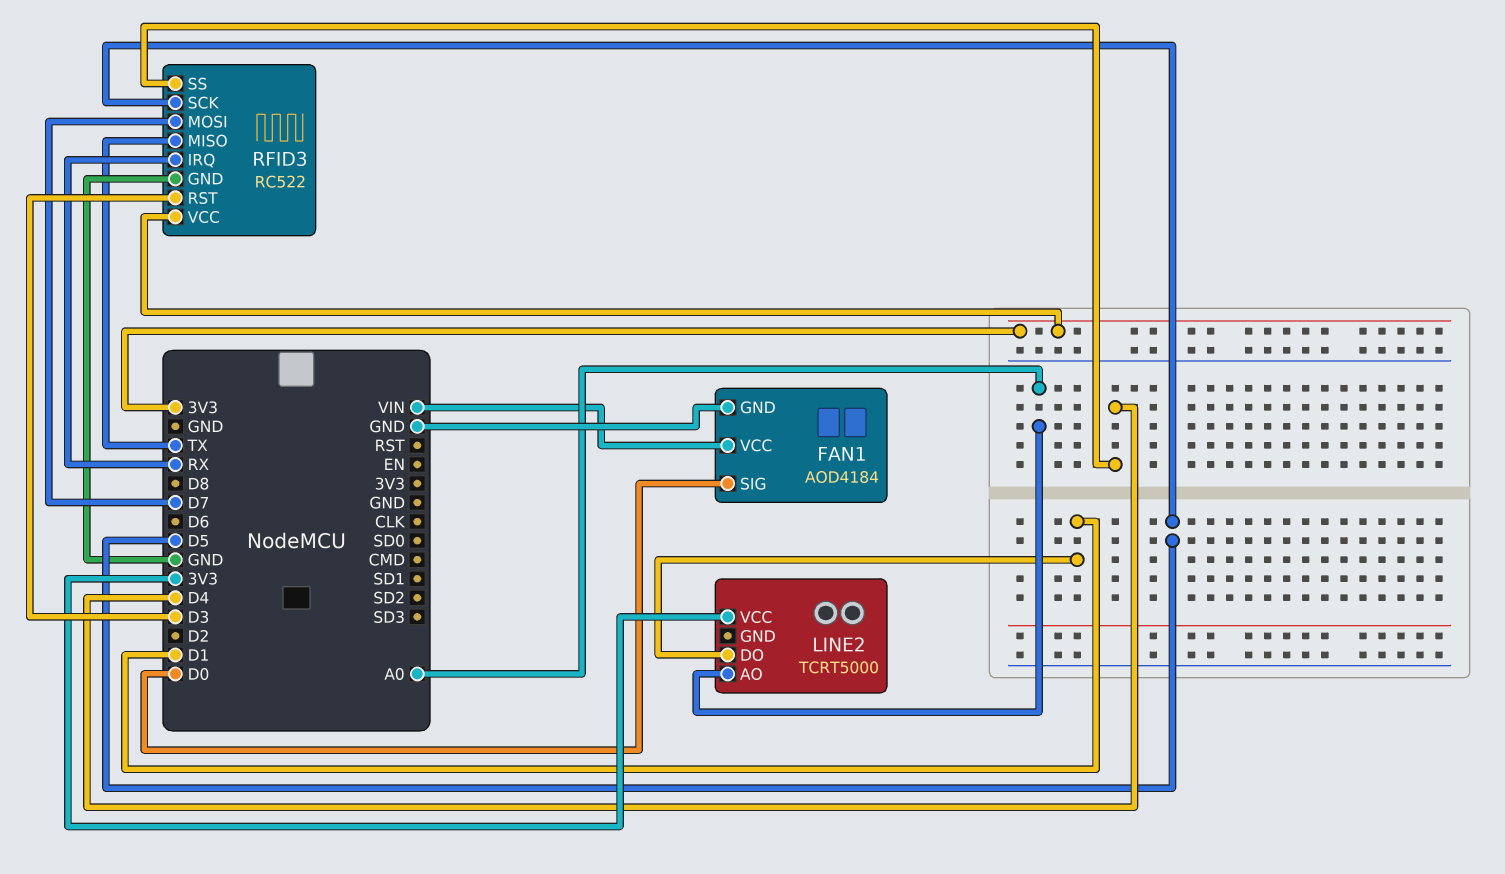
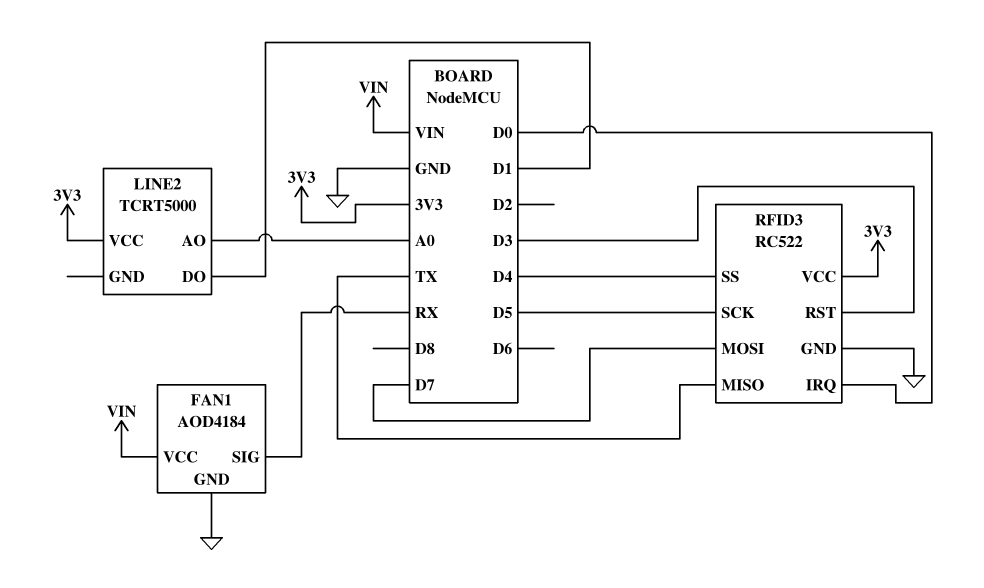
FAN1 pin SIG: D0 -> RX
RFID3 pin IRQ: RX -> D0

